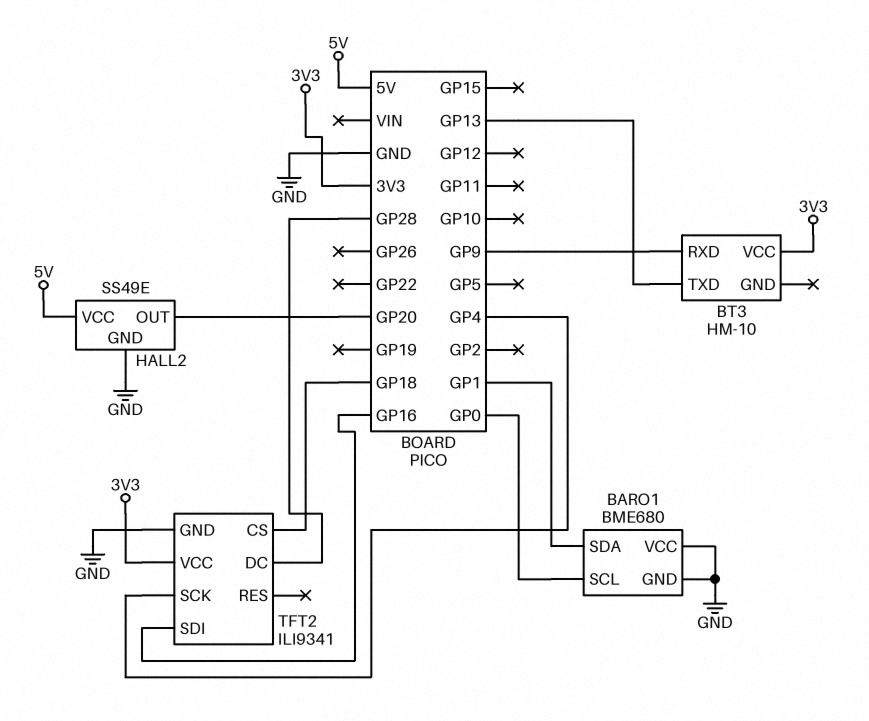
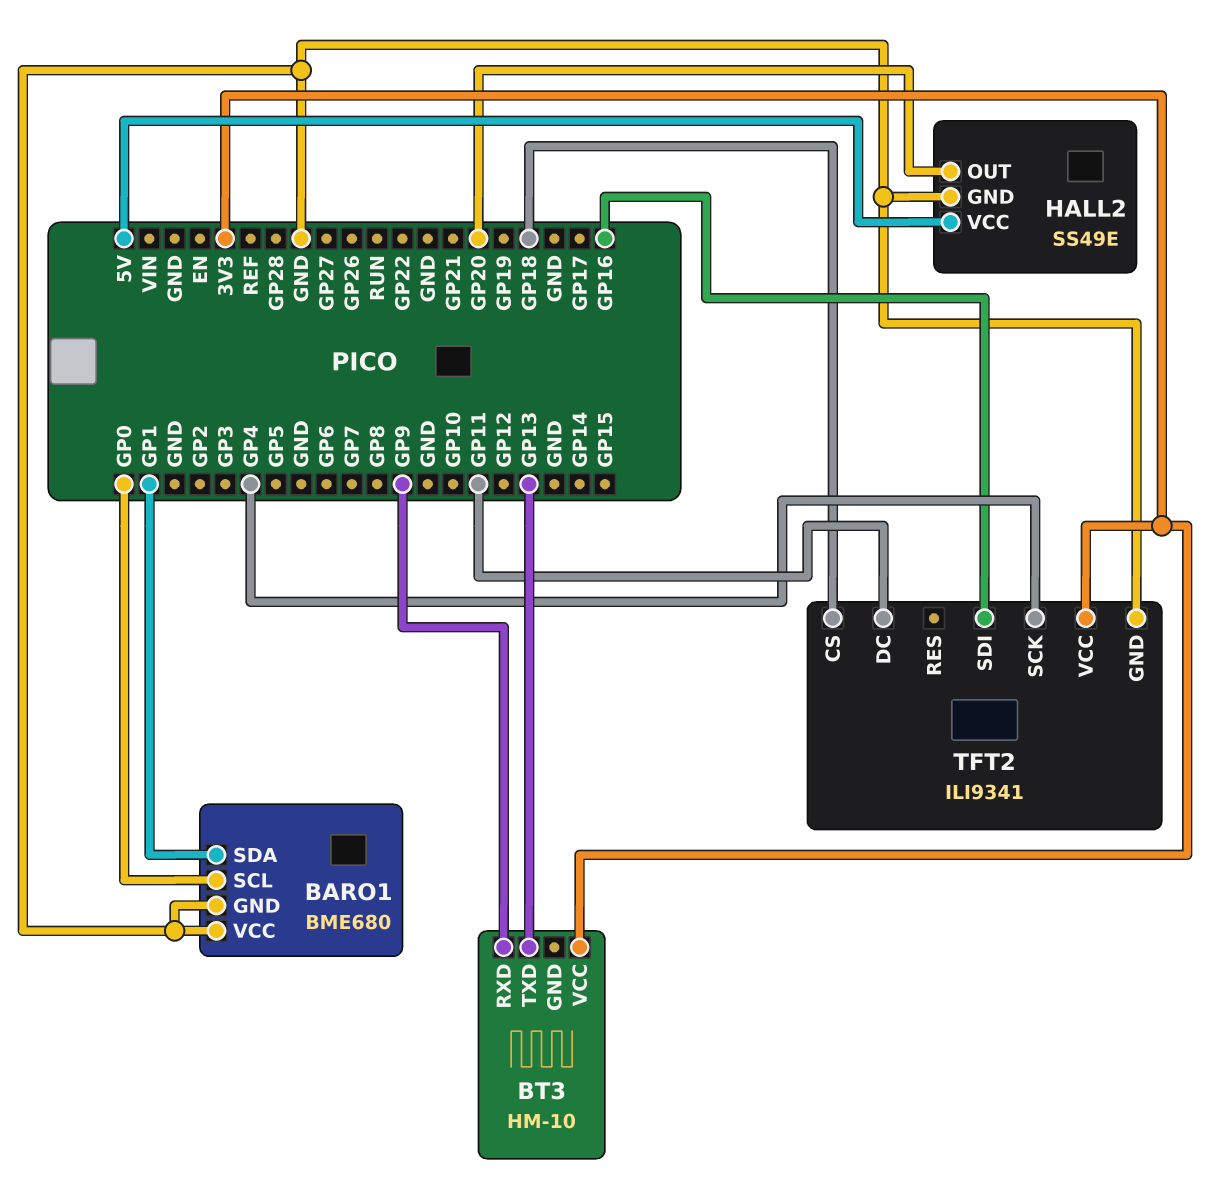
TFT2 pin DC: GP28 -> GP11

